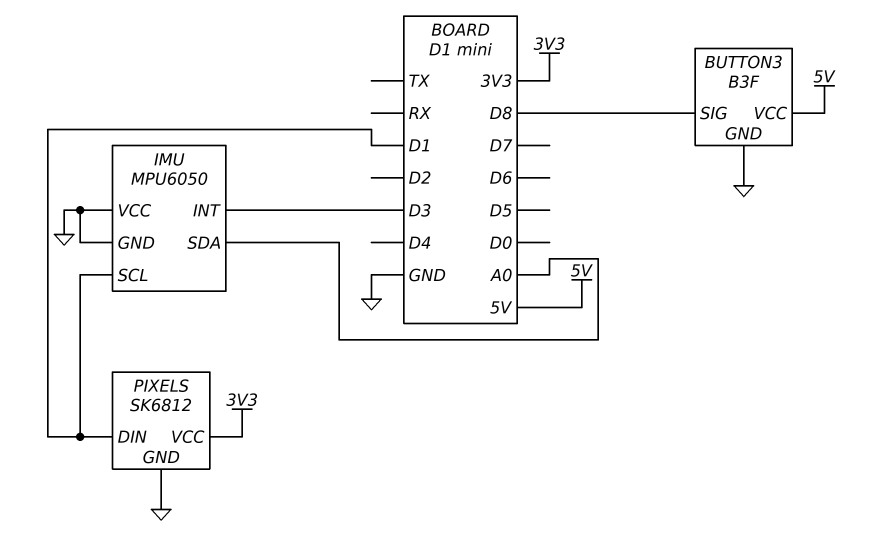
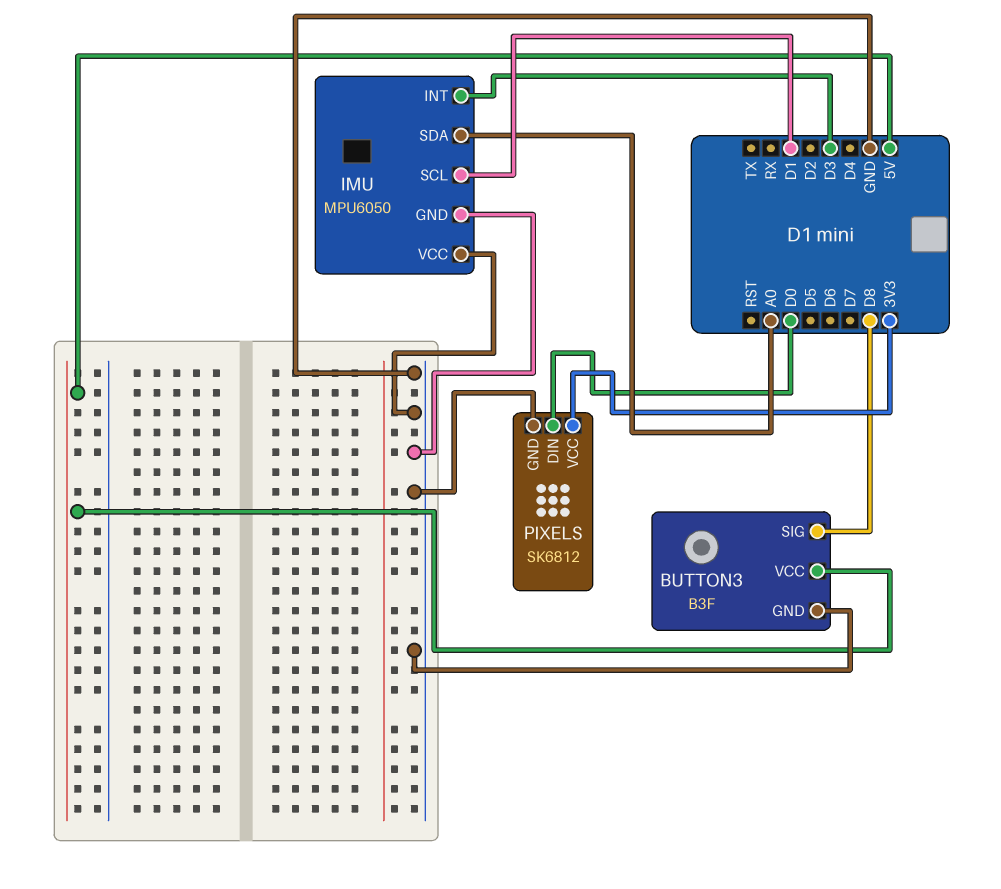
PIXELS pin DIN: D1 -> D0

